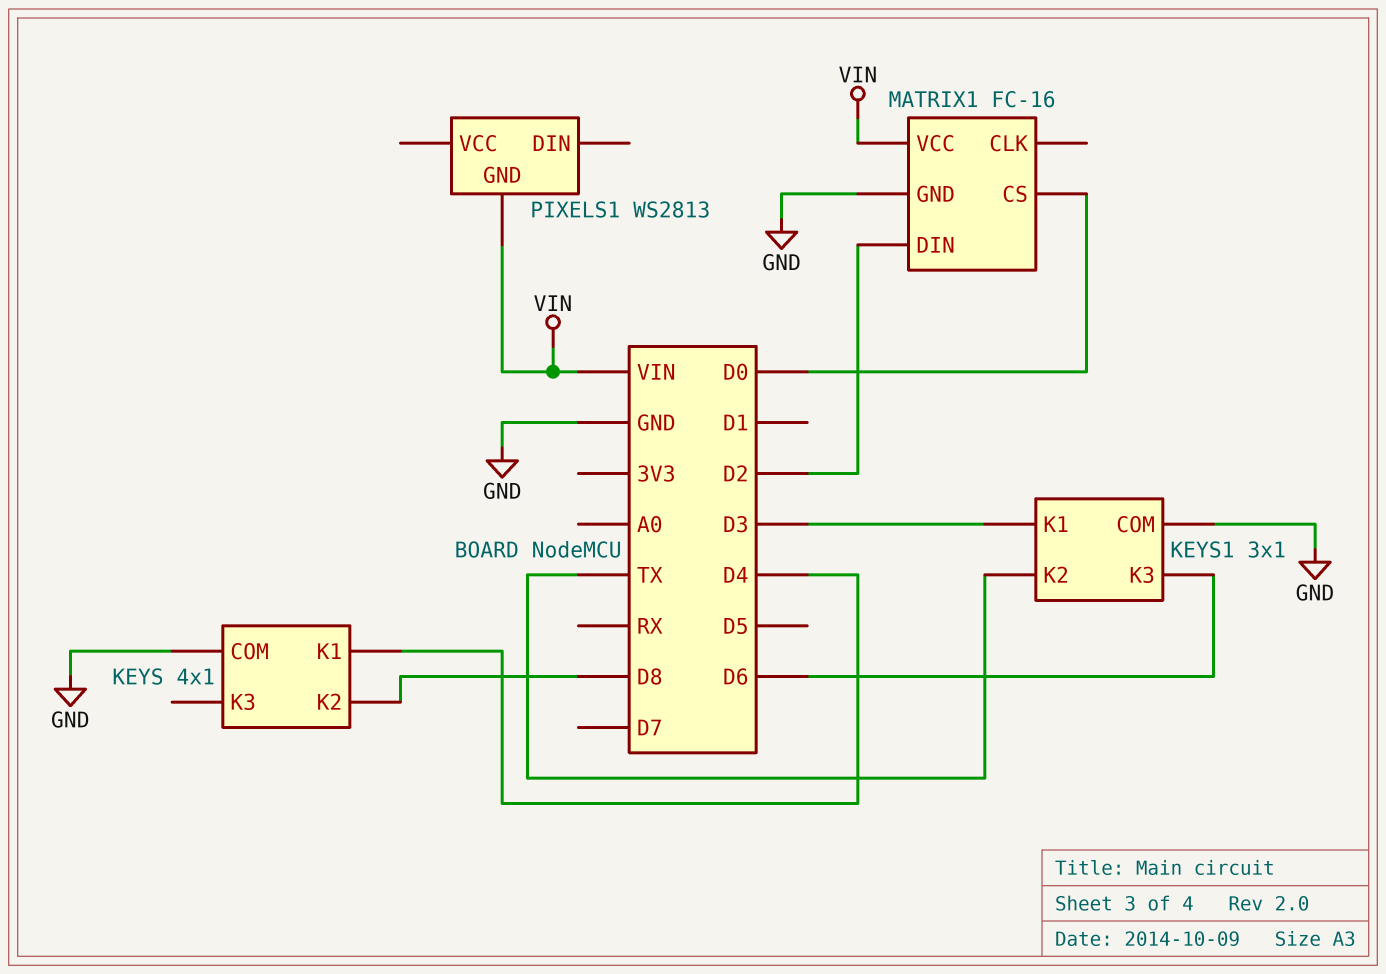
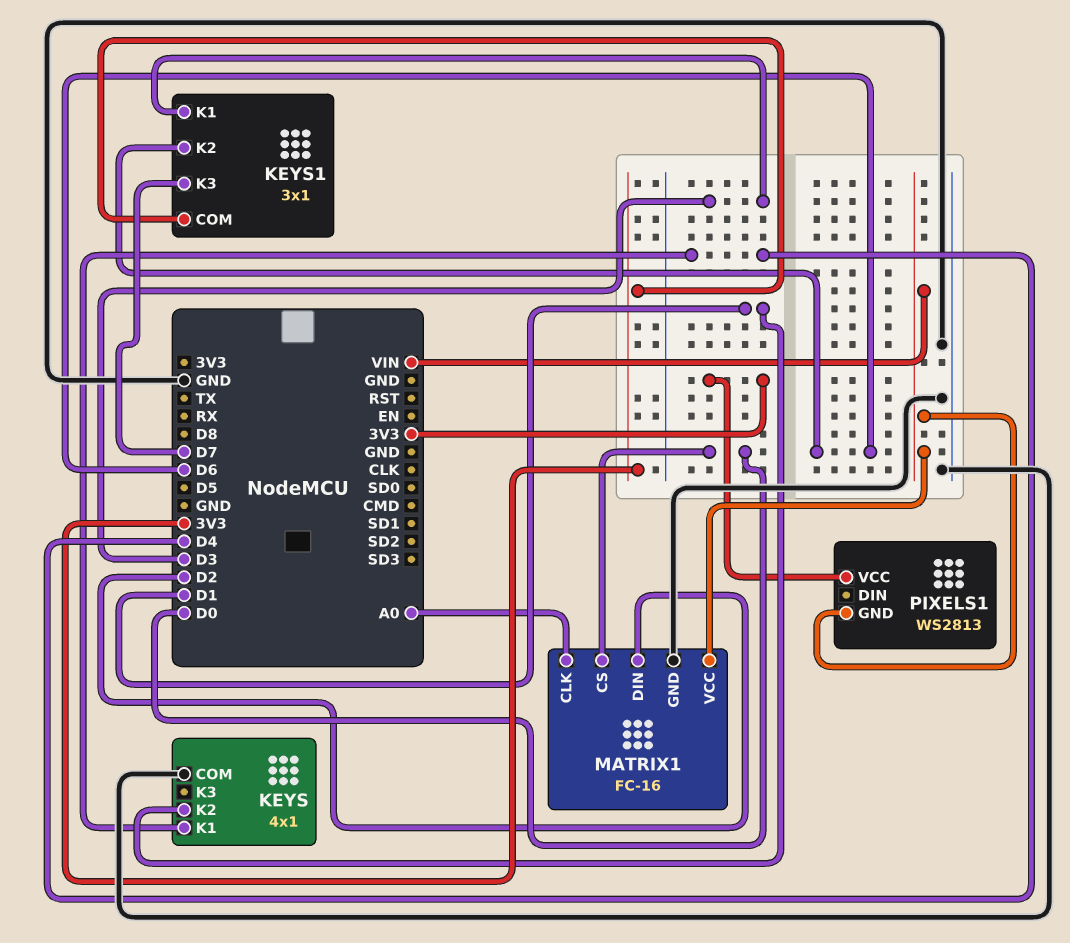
KEYS pin K2: D8 -> D1
KEYS1 pin COM: GND -> 3V3
KEYS1 pin K2: TX -> D6
KEYS1 pin K3: D6 -> D7
MATRIX1 pin CLK: none -> A0
PIXELS1 pin VCC: none -> 3V3

